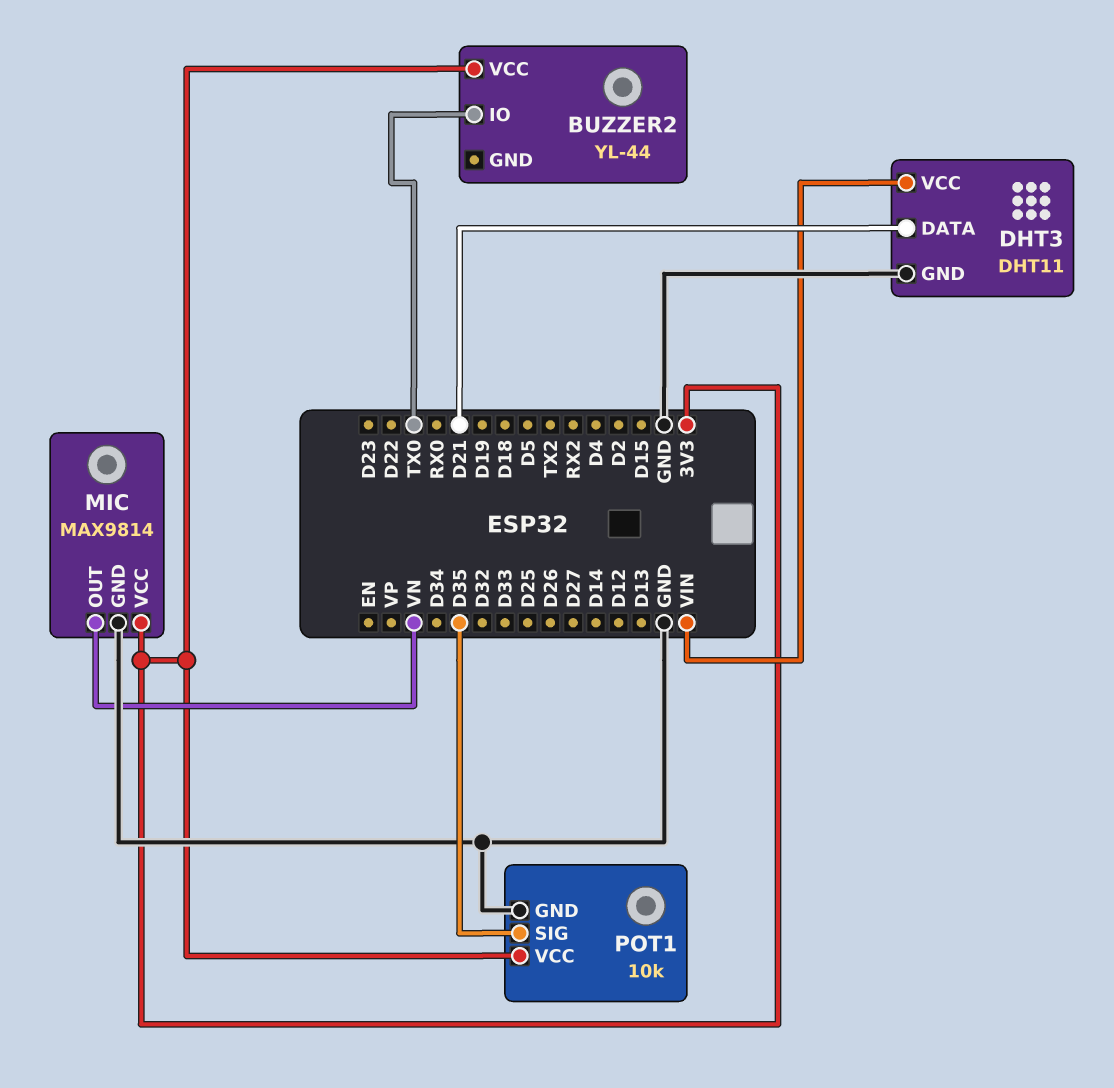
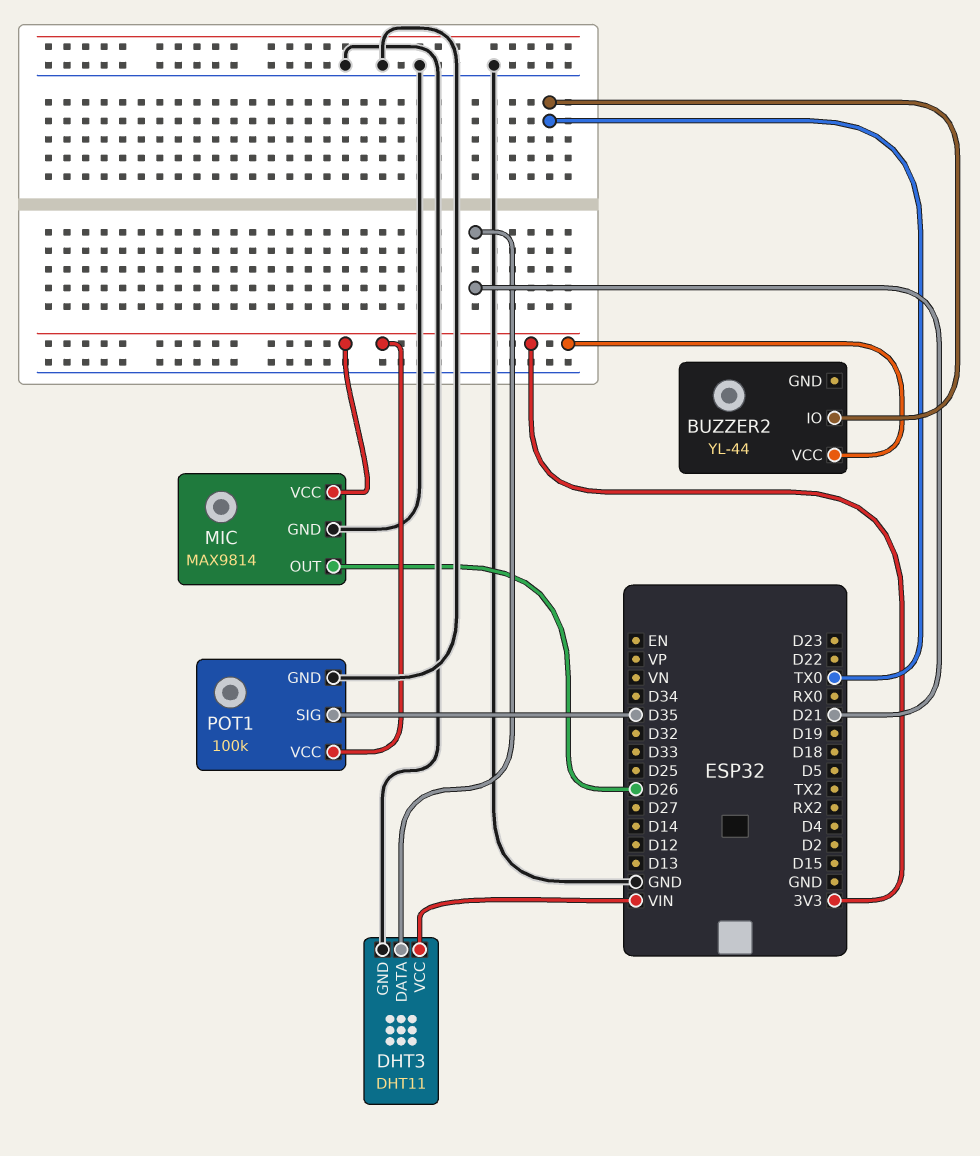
MIC pin OUT: VN -> D26
POT1: 10k -> 100k

